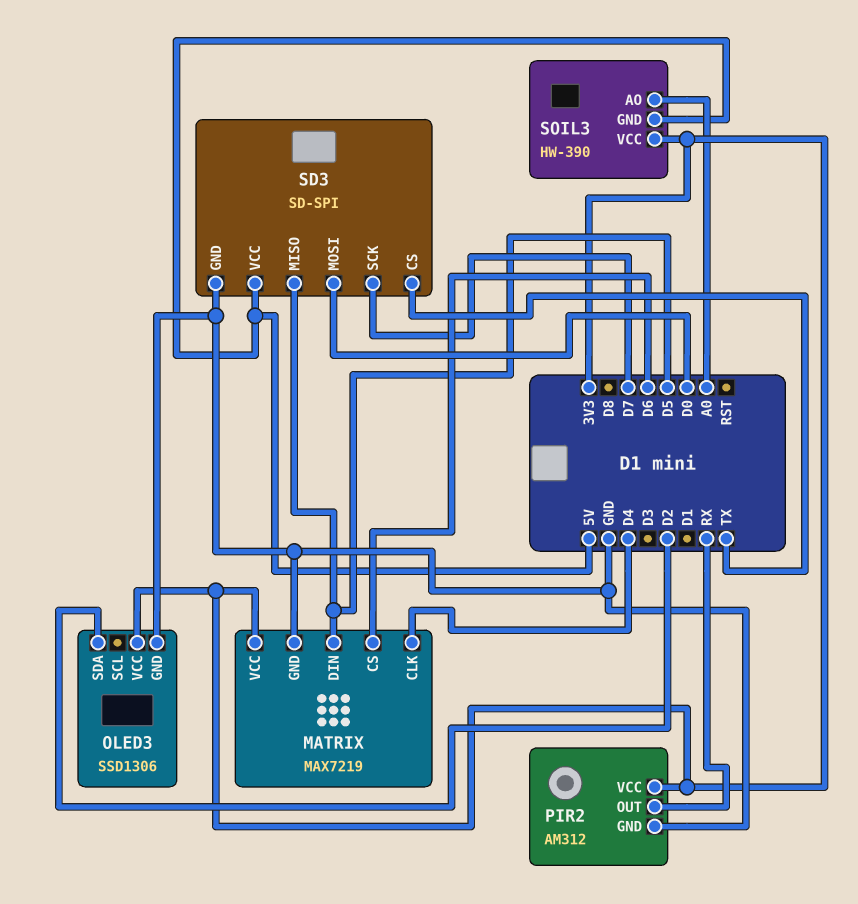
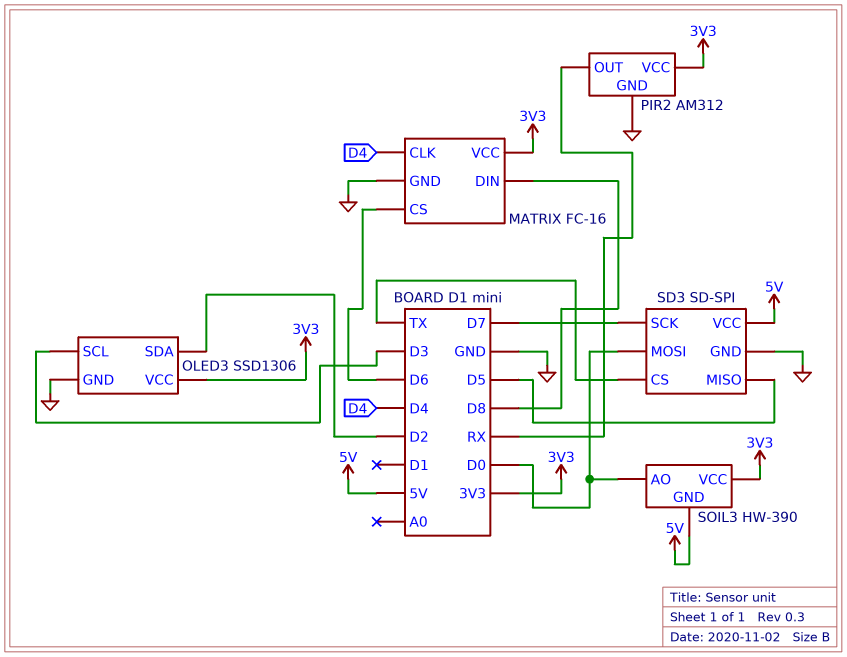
MATRIX: MAX7219 -> FC-16
MATRIX pin DIN: D5 -> D8
OLED3 pin SCL: none -> D3
SOIL3 pin AO: A0 -> D0

